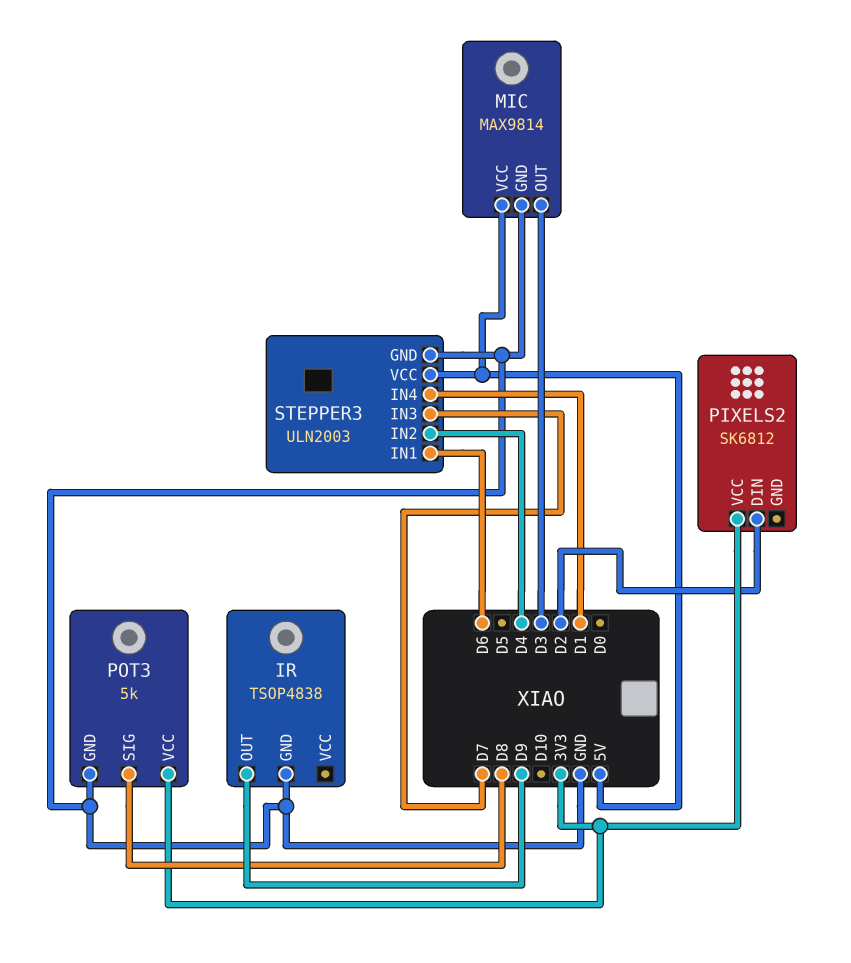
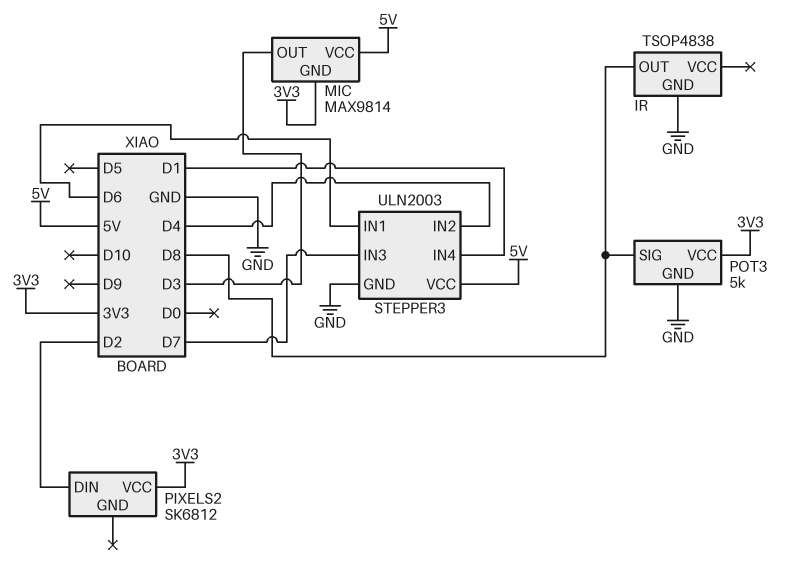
IR pin OUT: D9 -> D8
MIC pin GND: GND -> 3V3

